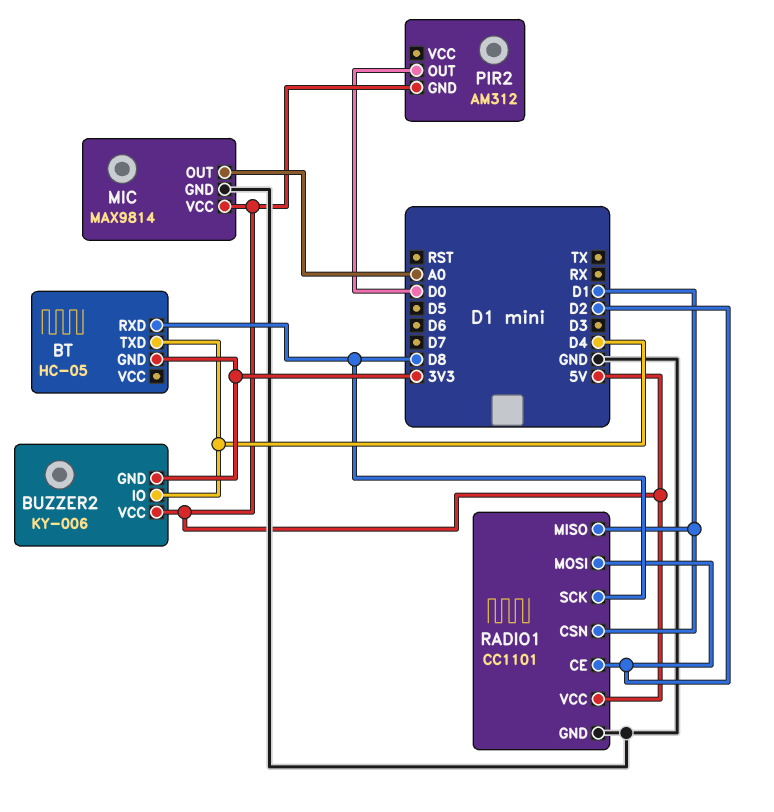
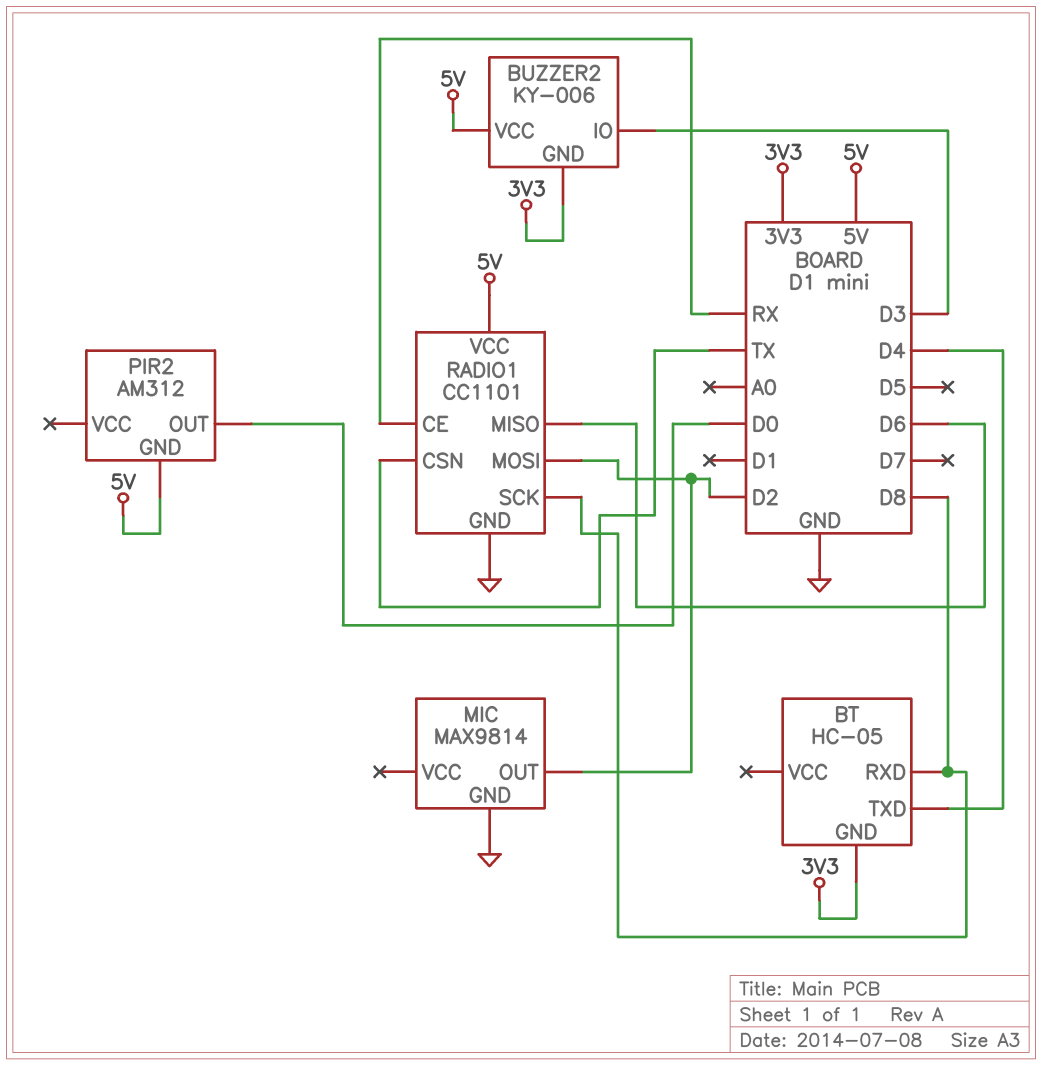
BUZZER2 pin IO: D4 -> D3
MIC pin OUT: A0 -> D2
MIC pin VCC: 5V -> none
RADIO1 pin CE: D2 -> RX
RADIO1 pin CSN: D1 -> TX
RADIO1 pin MISO: D1 -> D6

